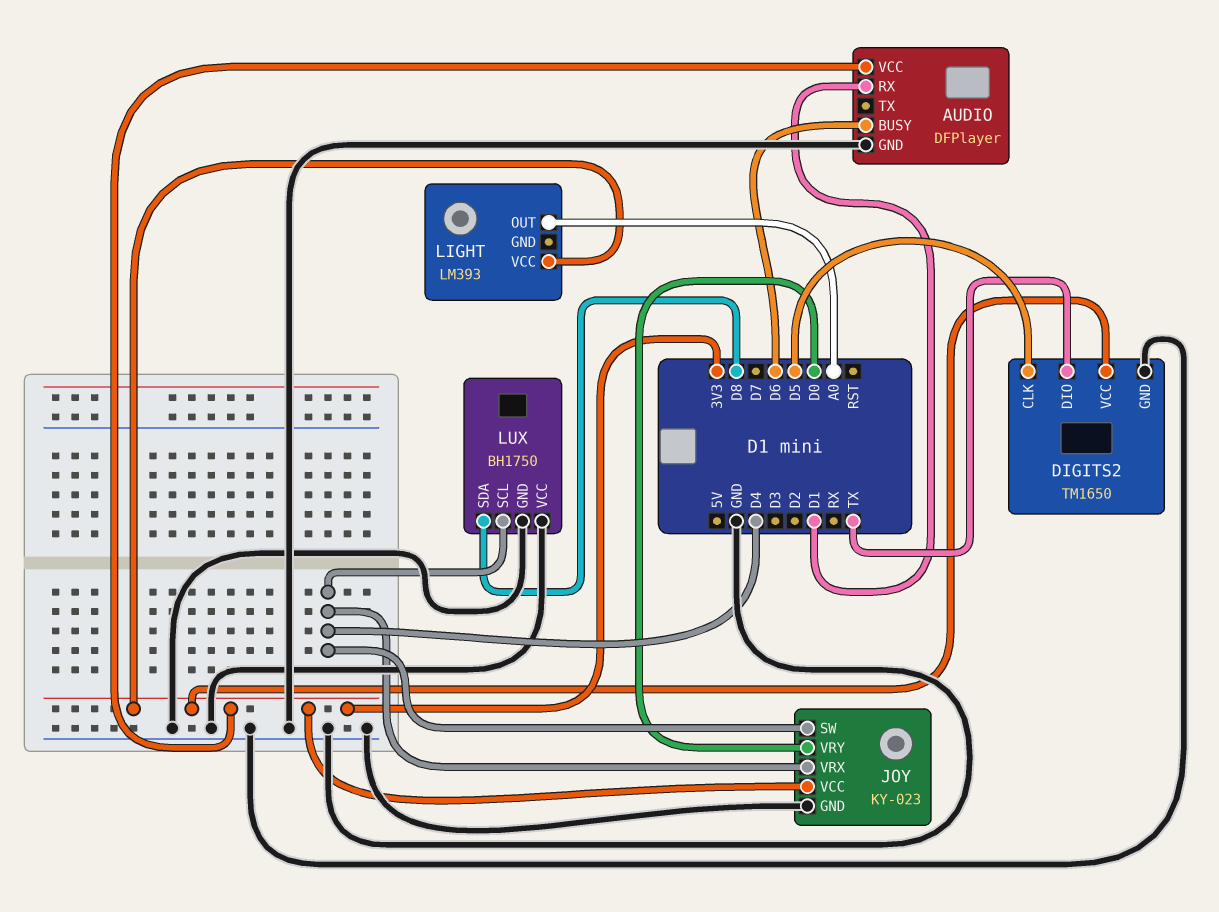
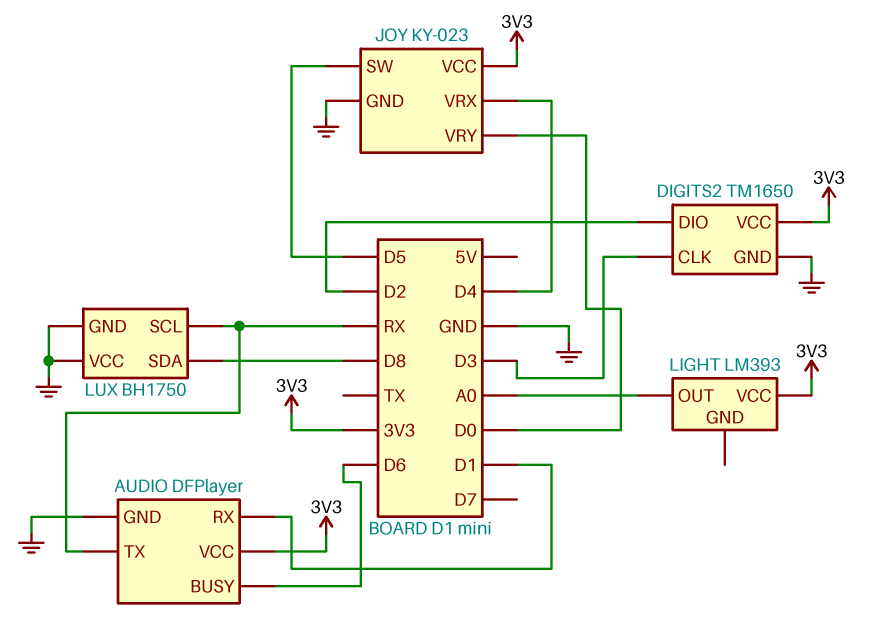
AUDIO pin TX: none -> RX
DIGITS2 pin CLK: D5 -> D3
DIGITS2 pin DIO: TX -> D2
JOY pin SW: D4 -> D5
LUX pin SCL: D4 -> RX

